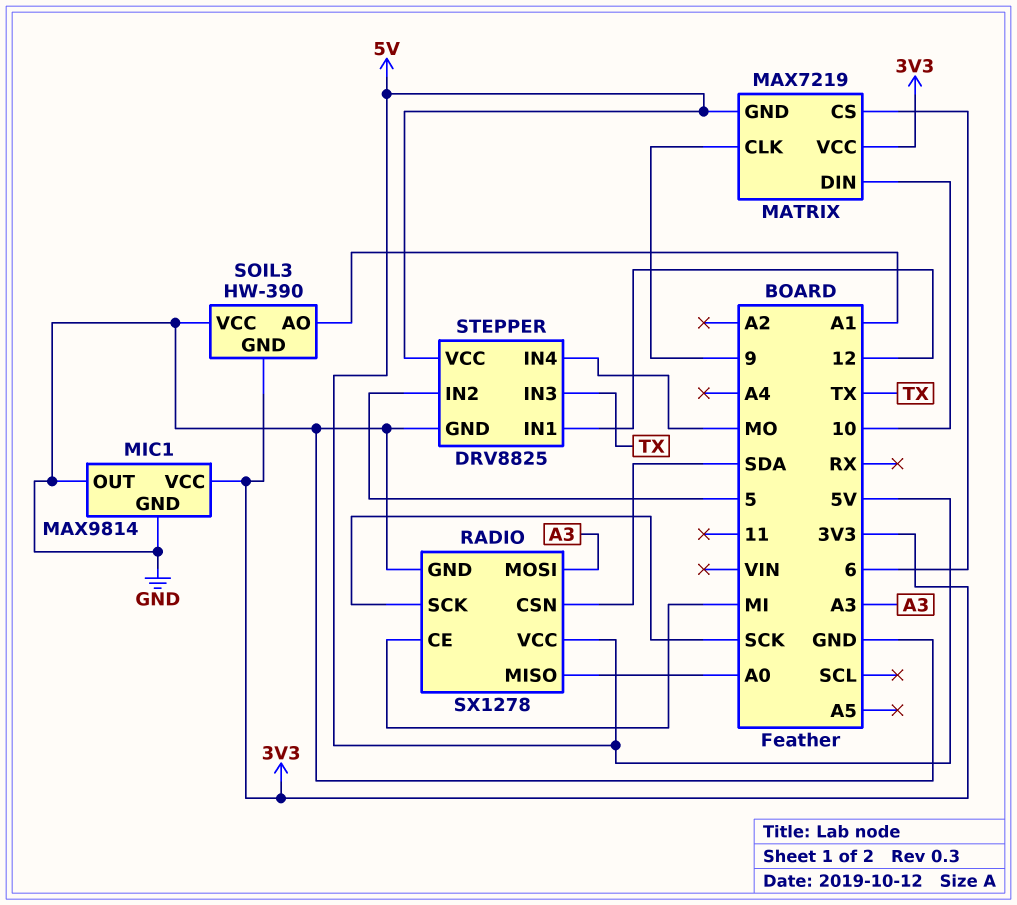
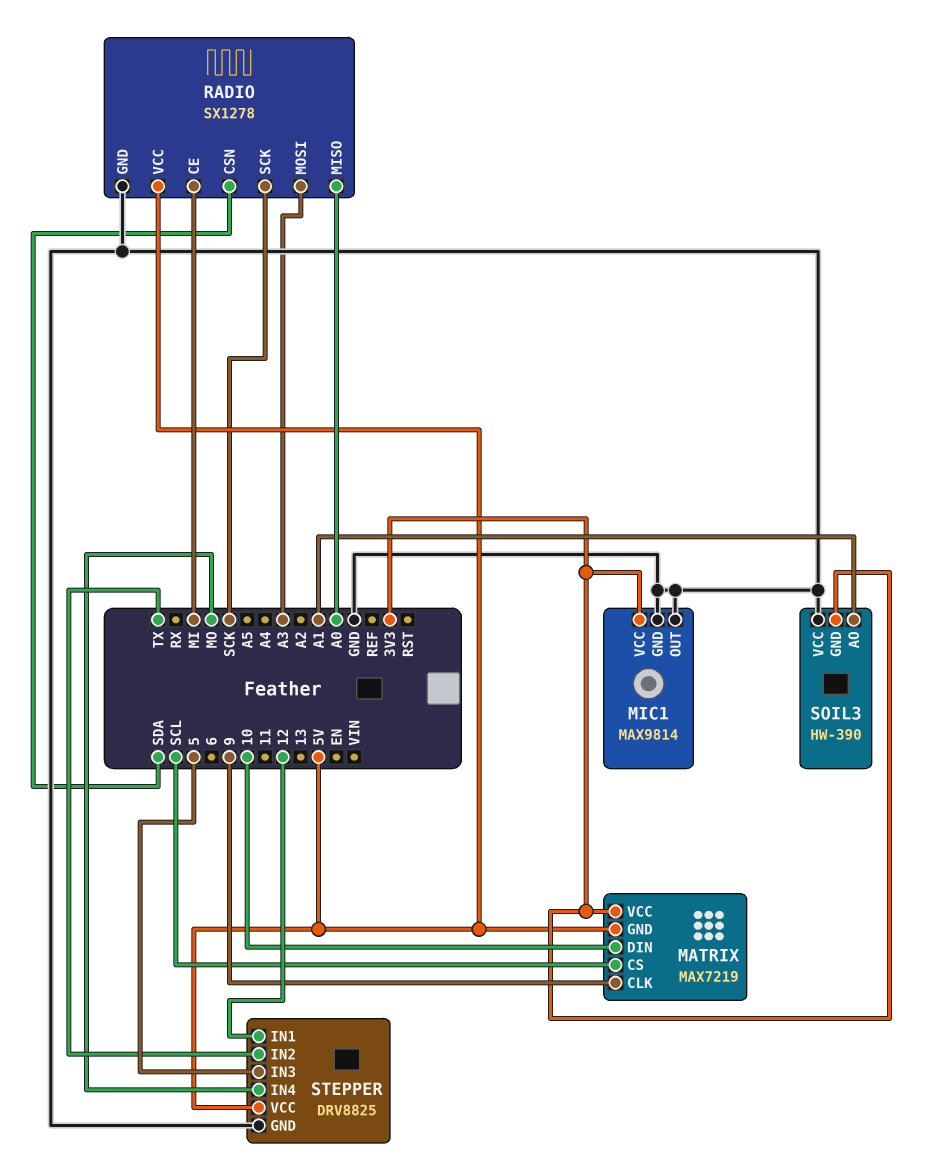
MATRIX pin CS: 6 -> SCL
STEPPER pin IN2: 5 -> TX
STEPPER pin IN3: TX -> 5

